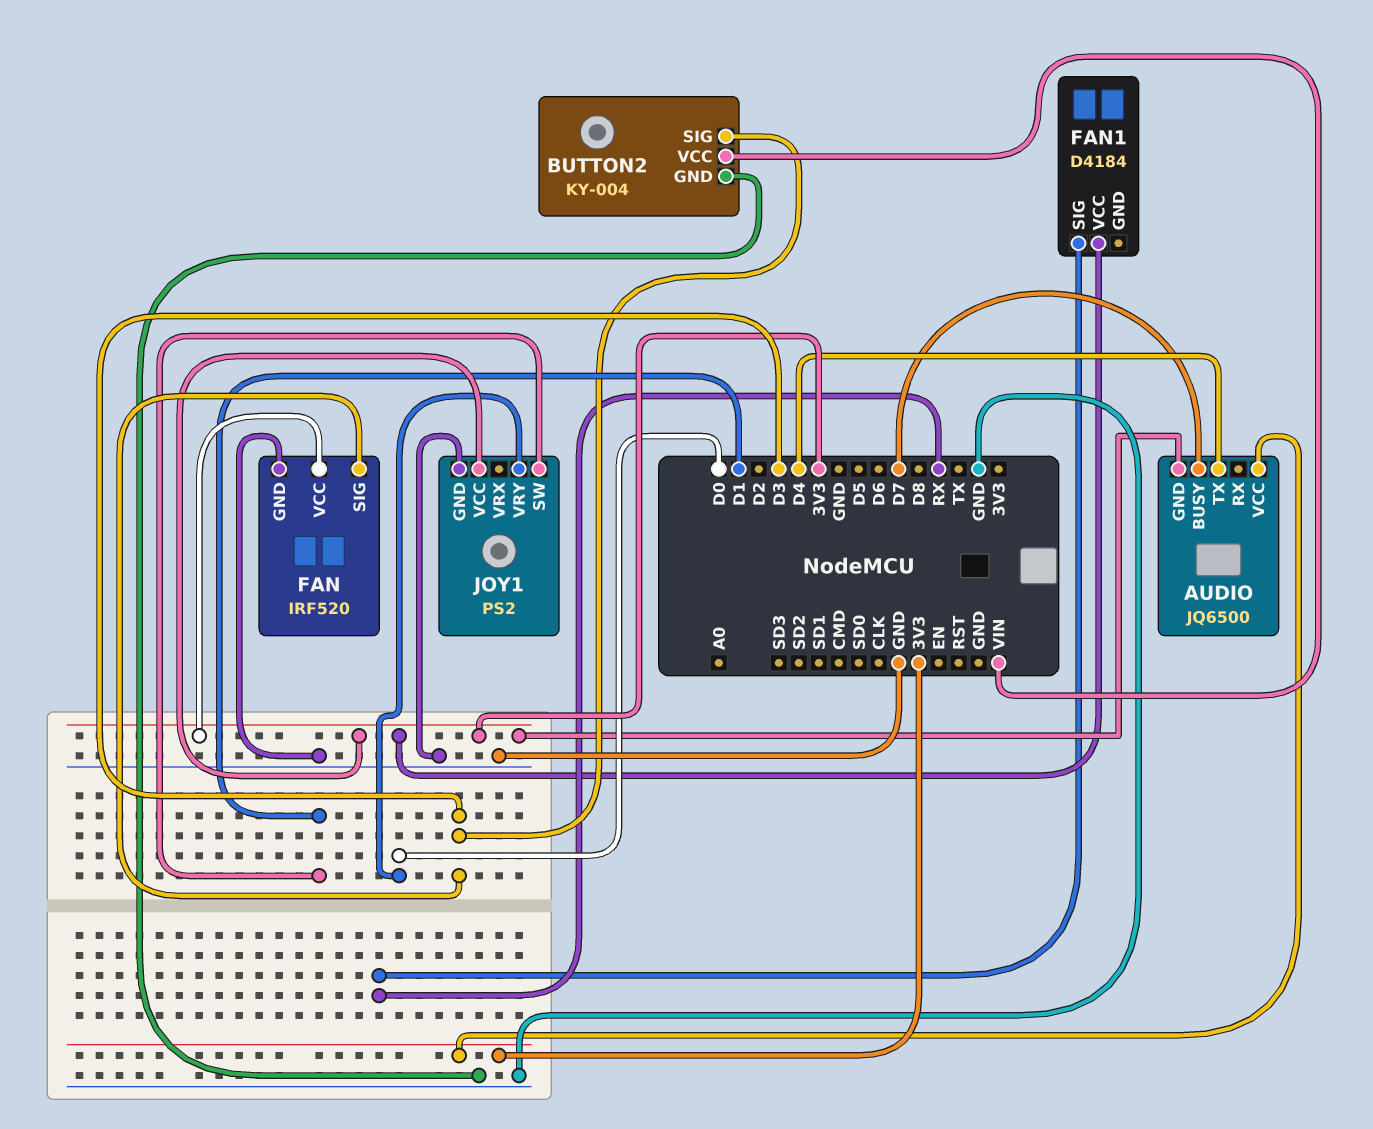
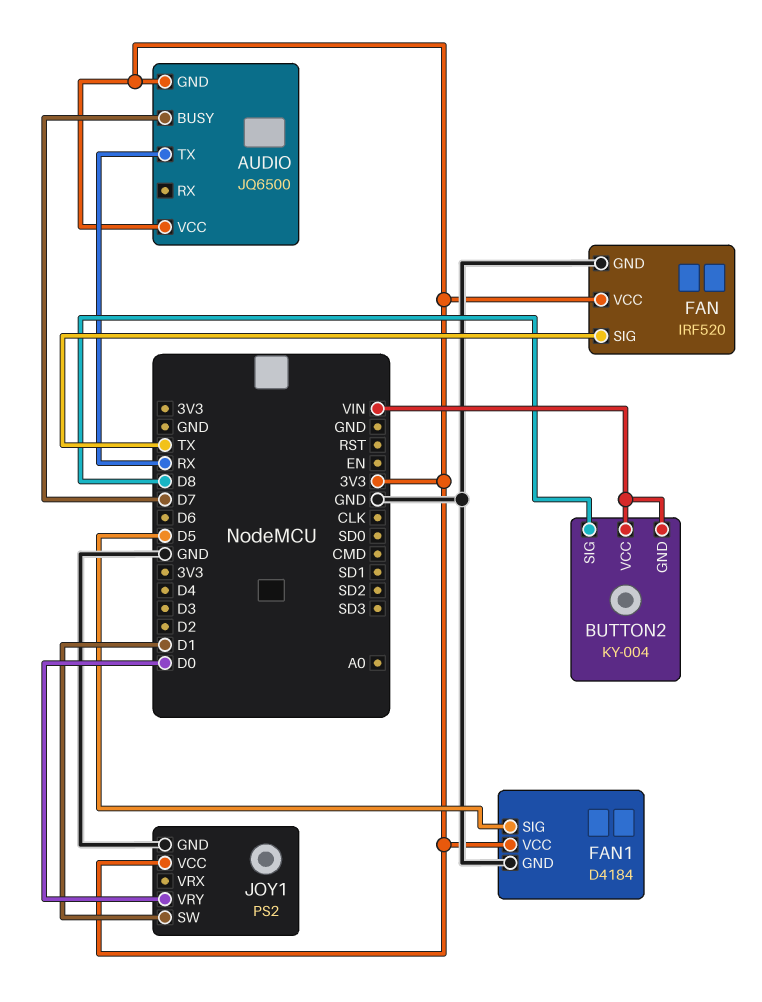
AUDIO pin TX: D4 -> RX
BUTTON2 pin GND: GND -> VIN
BUTTON2 pin SIG: D3 -> D8
FAN pin SIG: D3 -> TX
FAN1 pin GND: none -> GND
FAN1 pin SIG: RX -> D5

